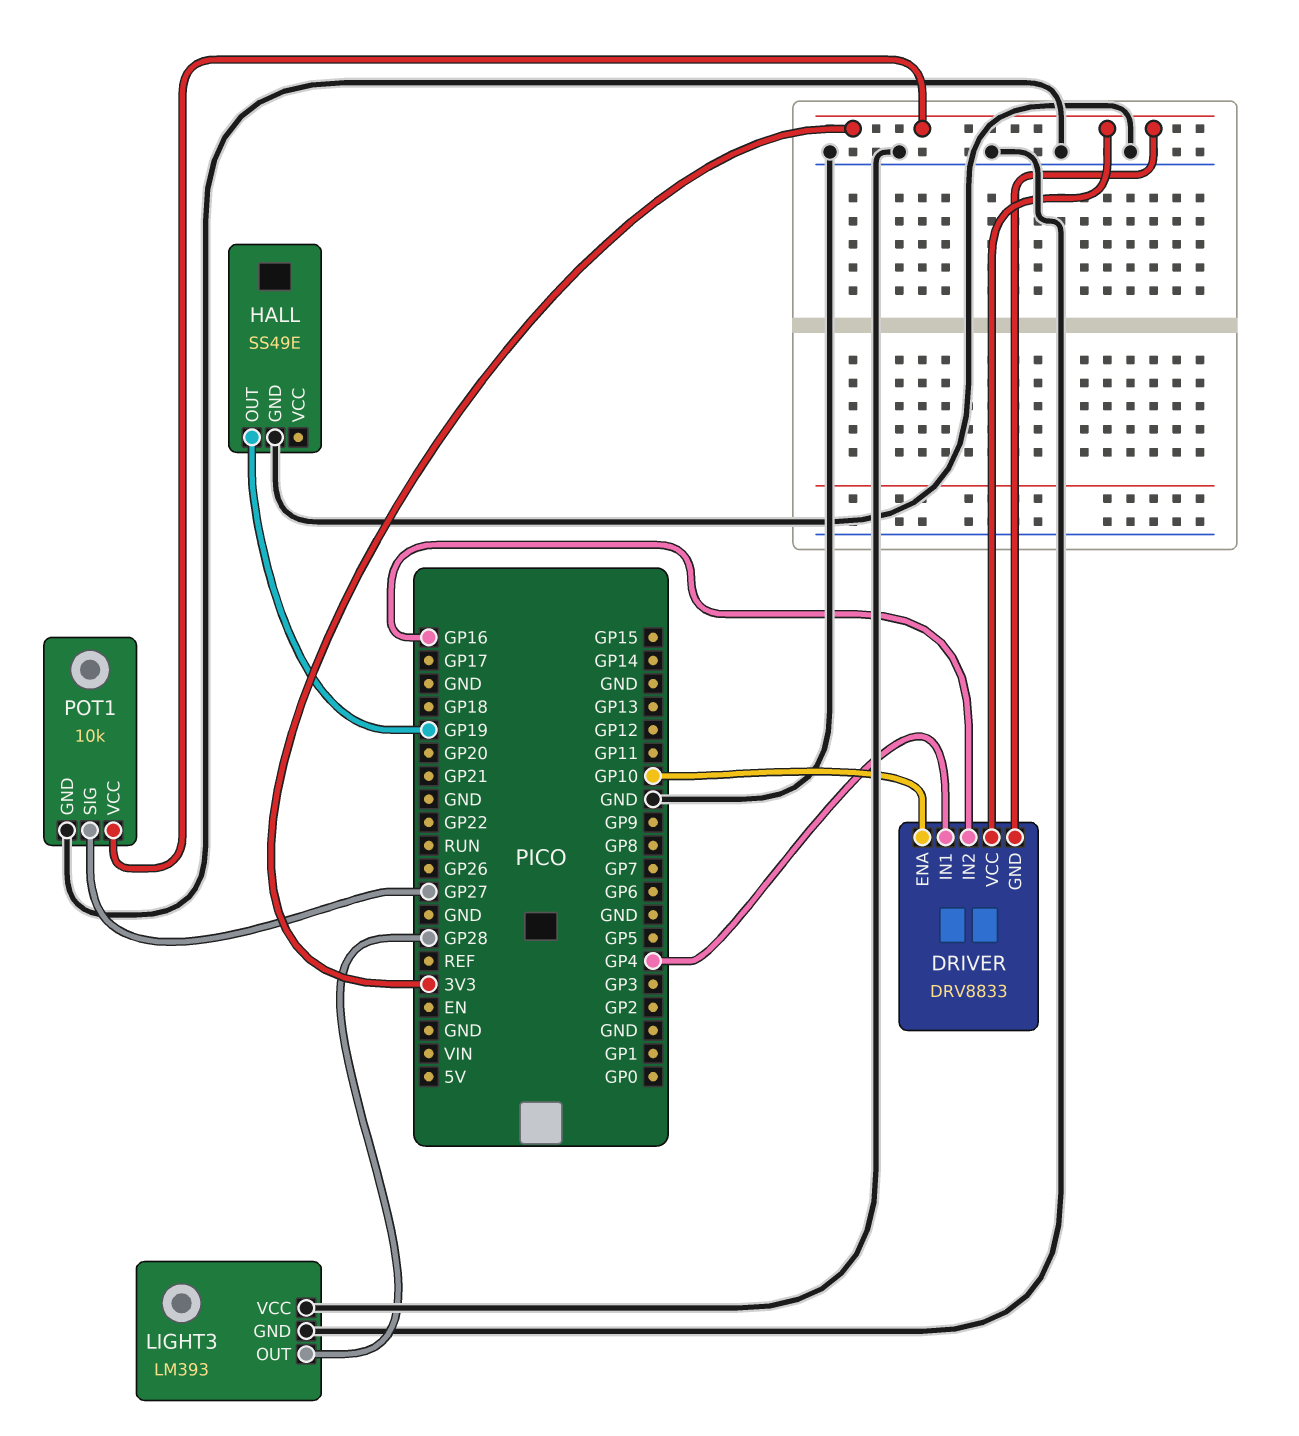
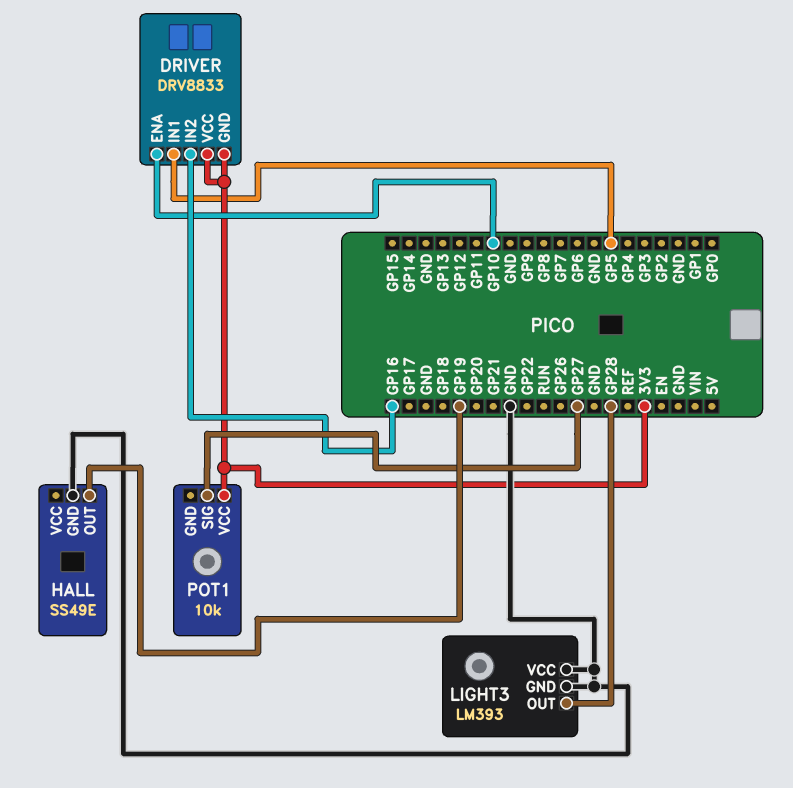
DRIVER pin IN1: GP4 -> GP5
POT1 pin GND: GND -> none

